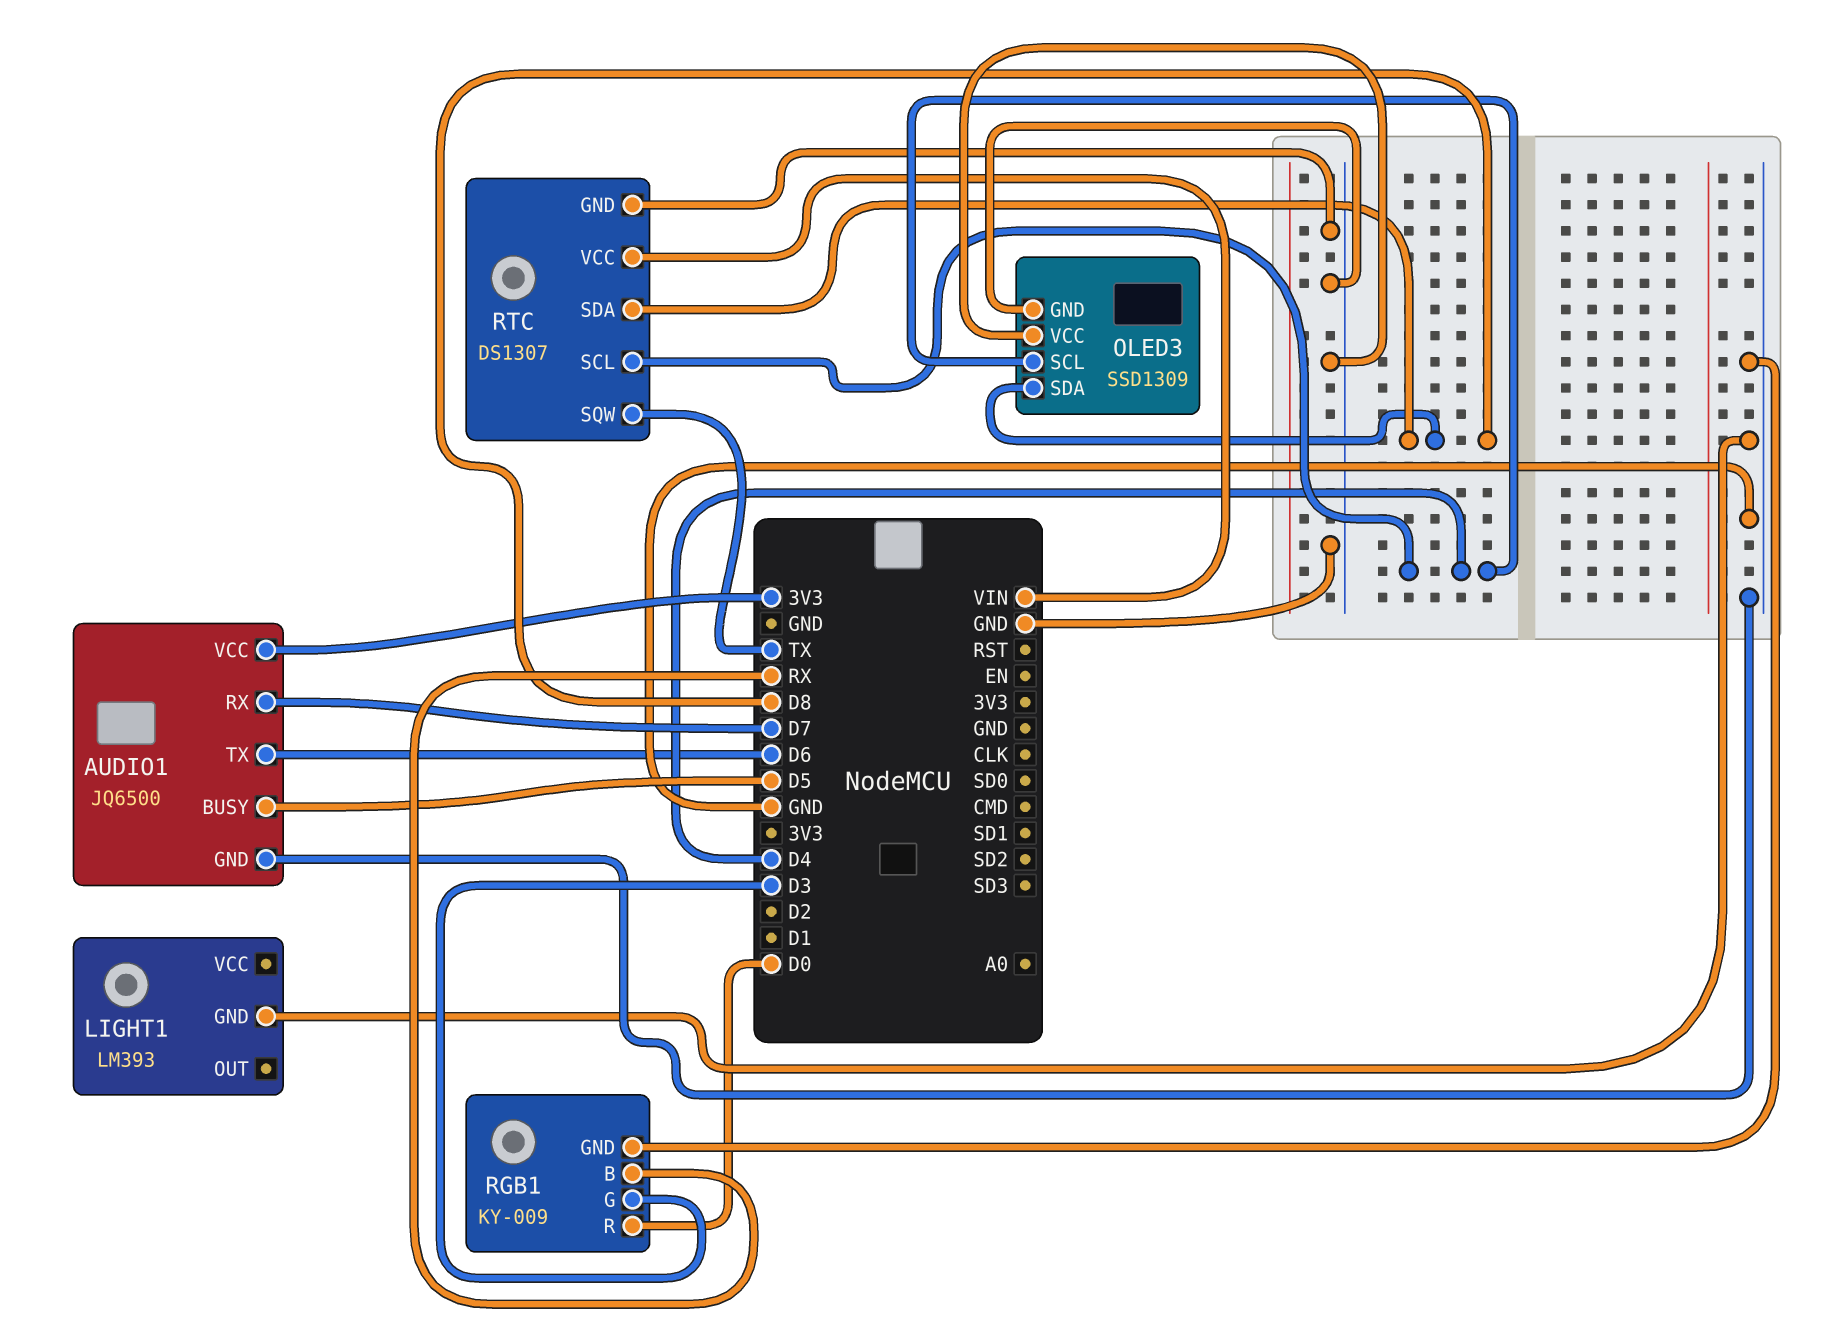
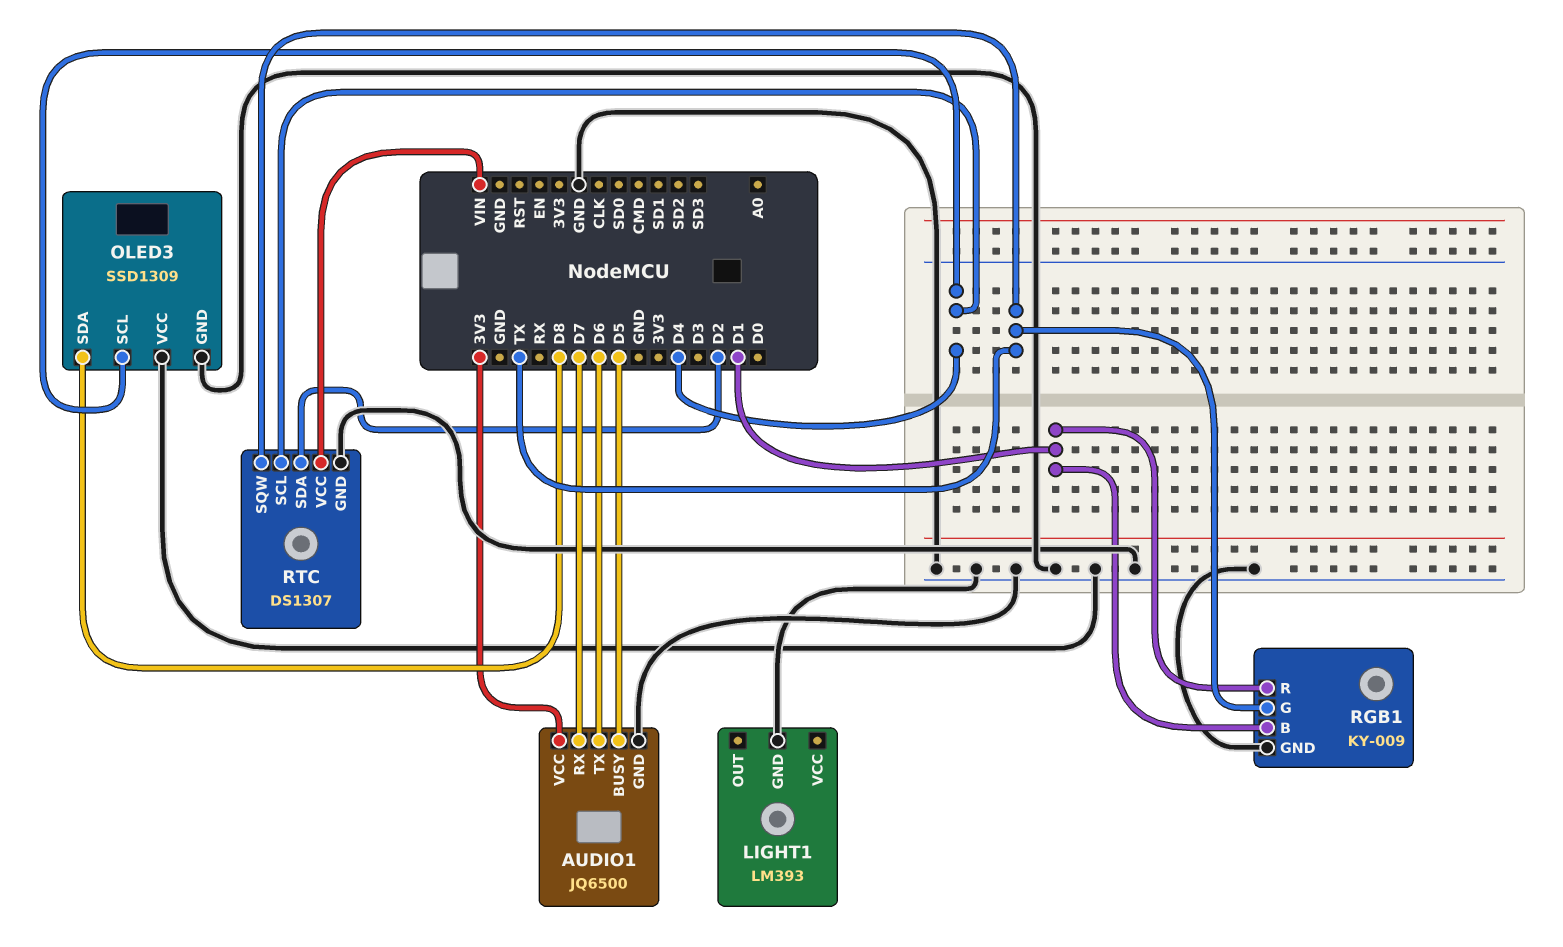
RGB1 pin B: RX -> D1
RGB1 pin G: D3 -> TX
RGB1 pin R: D0 -> D1
RTC pin SDA: D8 -> D2

